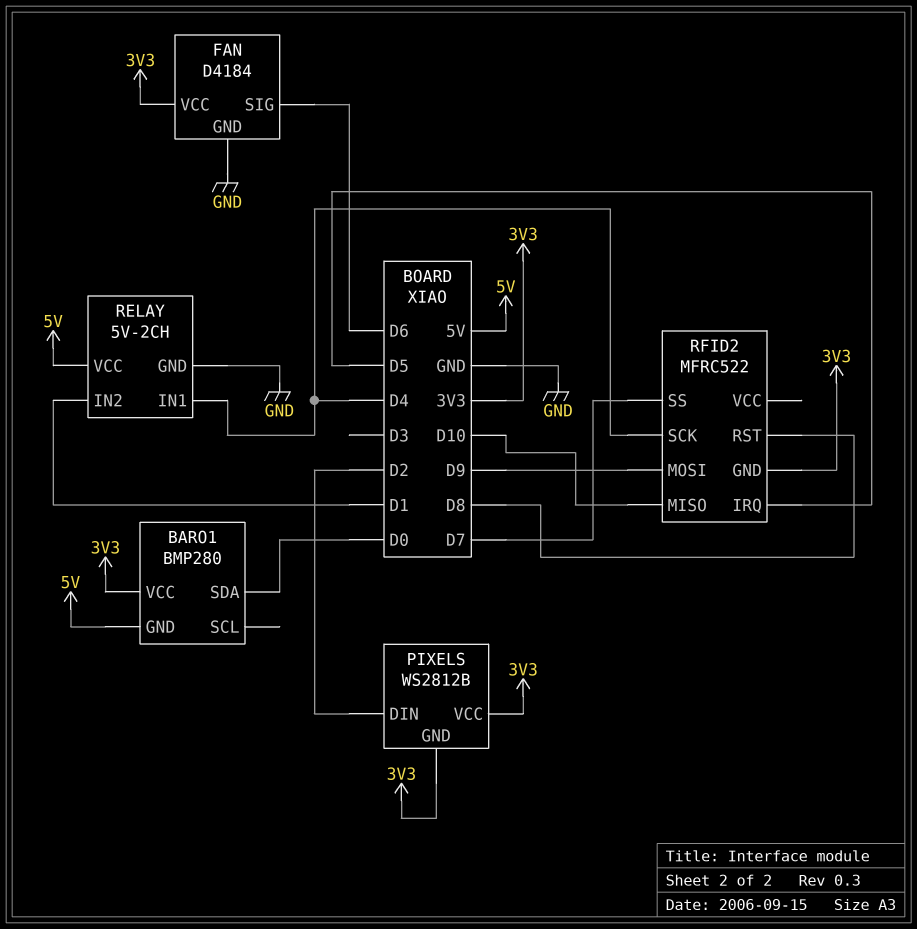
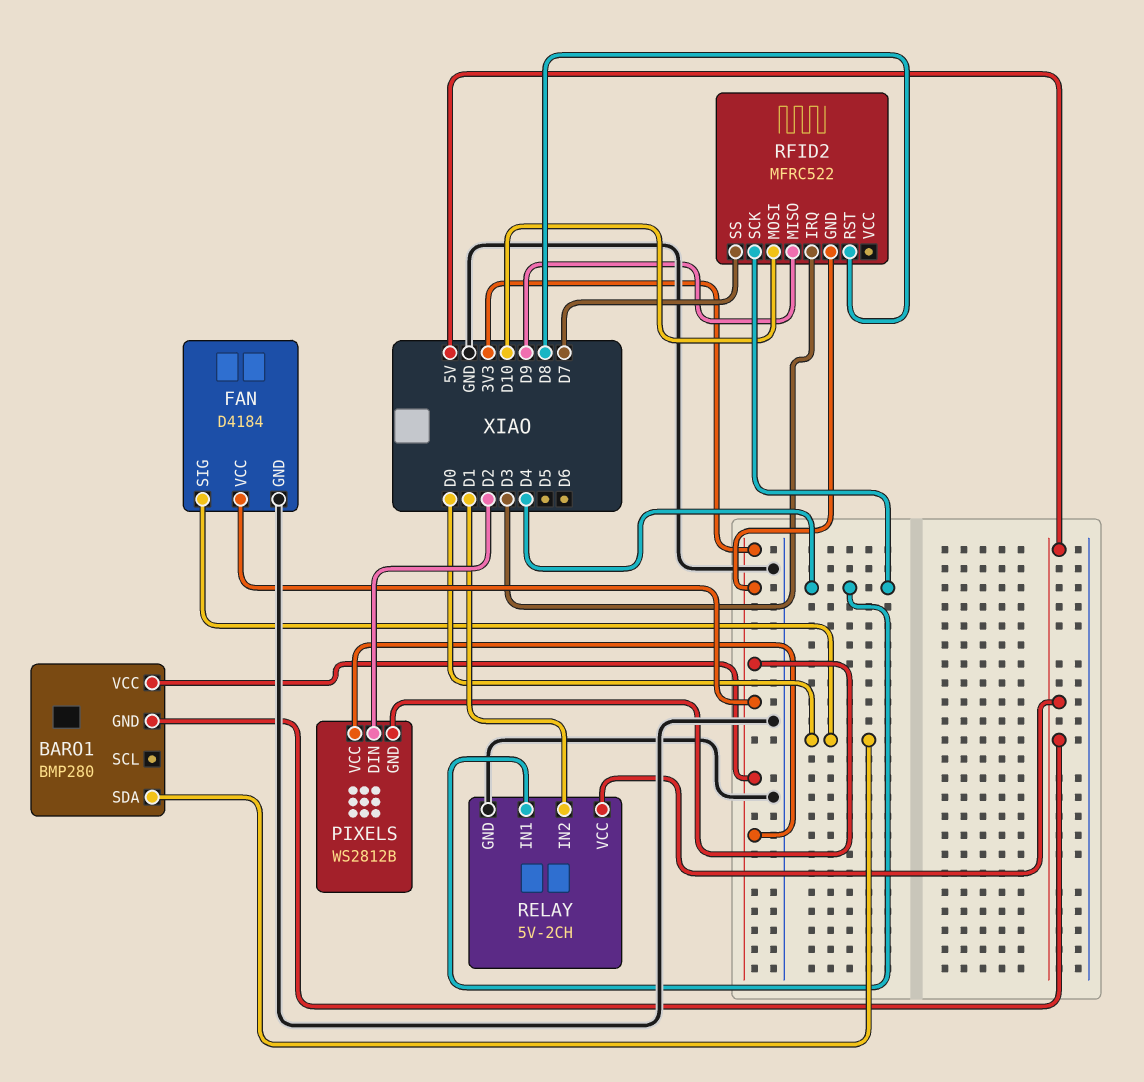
FAN pin SIG: D6 -> D0
RFID2 pin IRQ: D5 -> D3
RFID2 pin MISO: D10 -> D9
RFID2 pin MOSI: D9 -> D10

